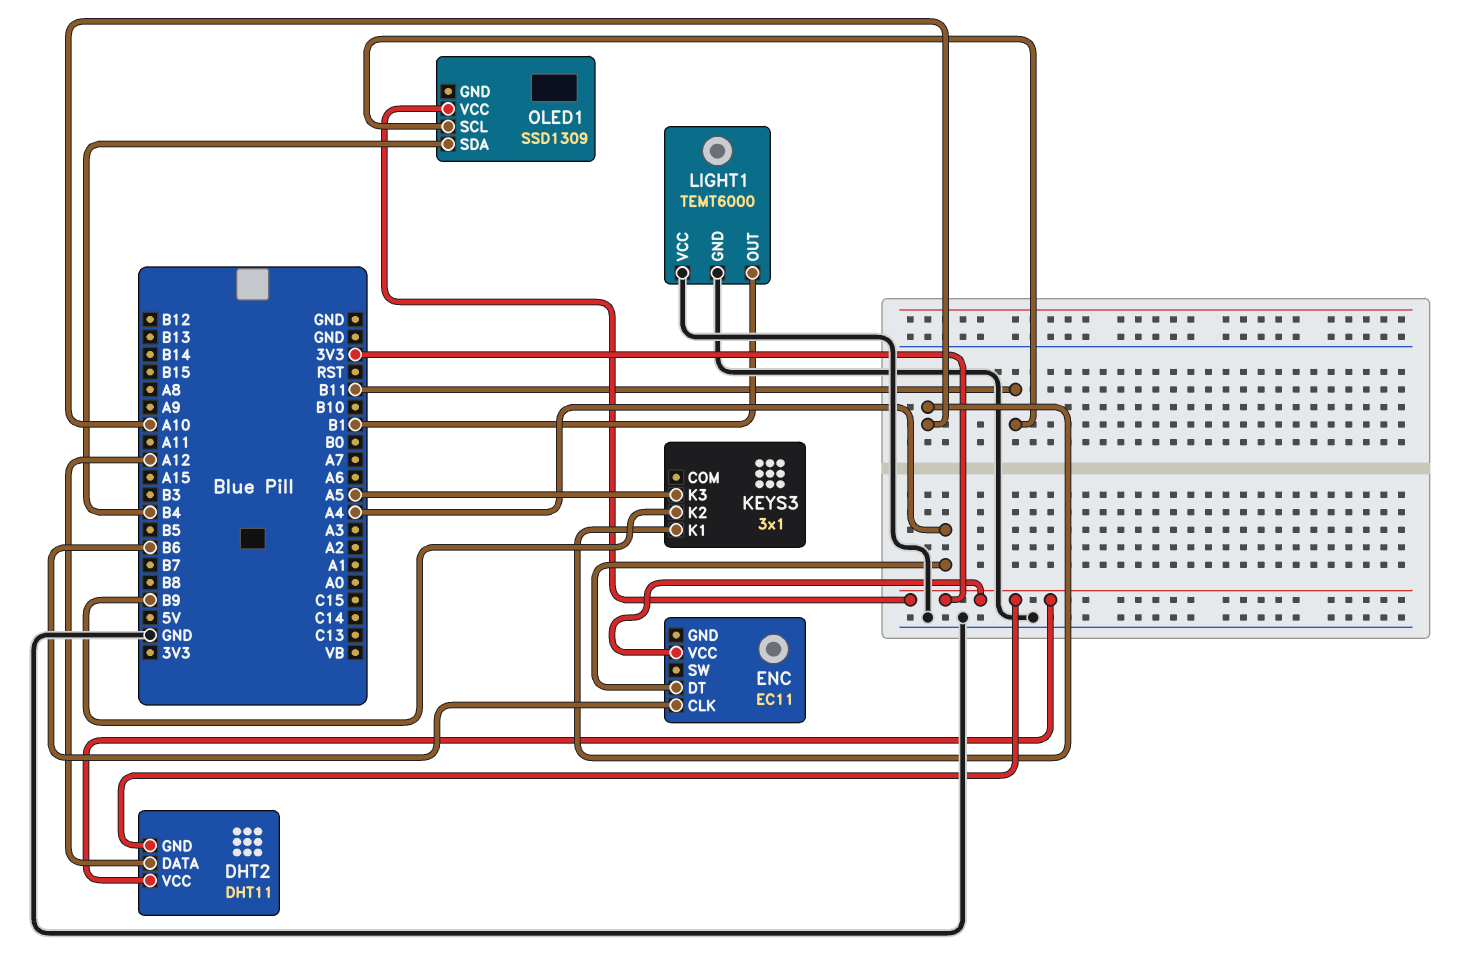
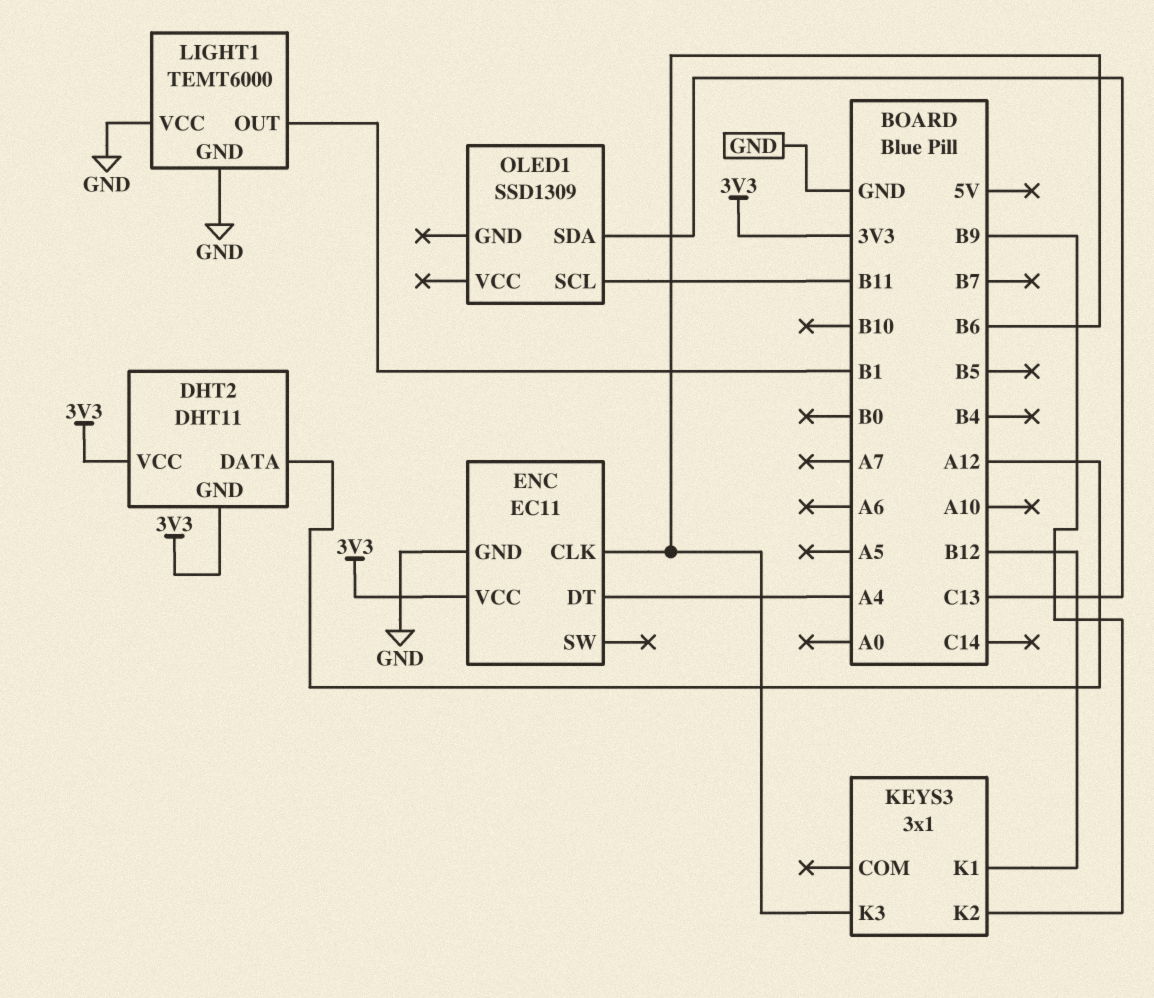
ENC pin GND: none -> GND
KEYS3 pin K1: A10 -> B12
KEYS3 pin K3: A5 -> B6
OLED1 pin SDA: B4 -> C13
OLED1 pin VCC: 3V3 -> none

